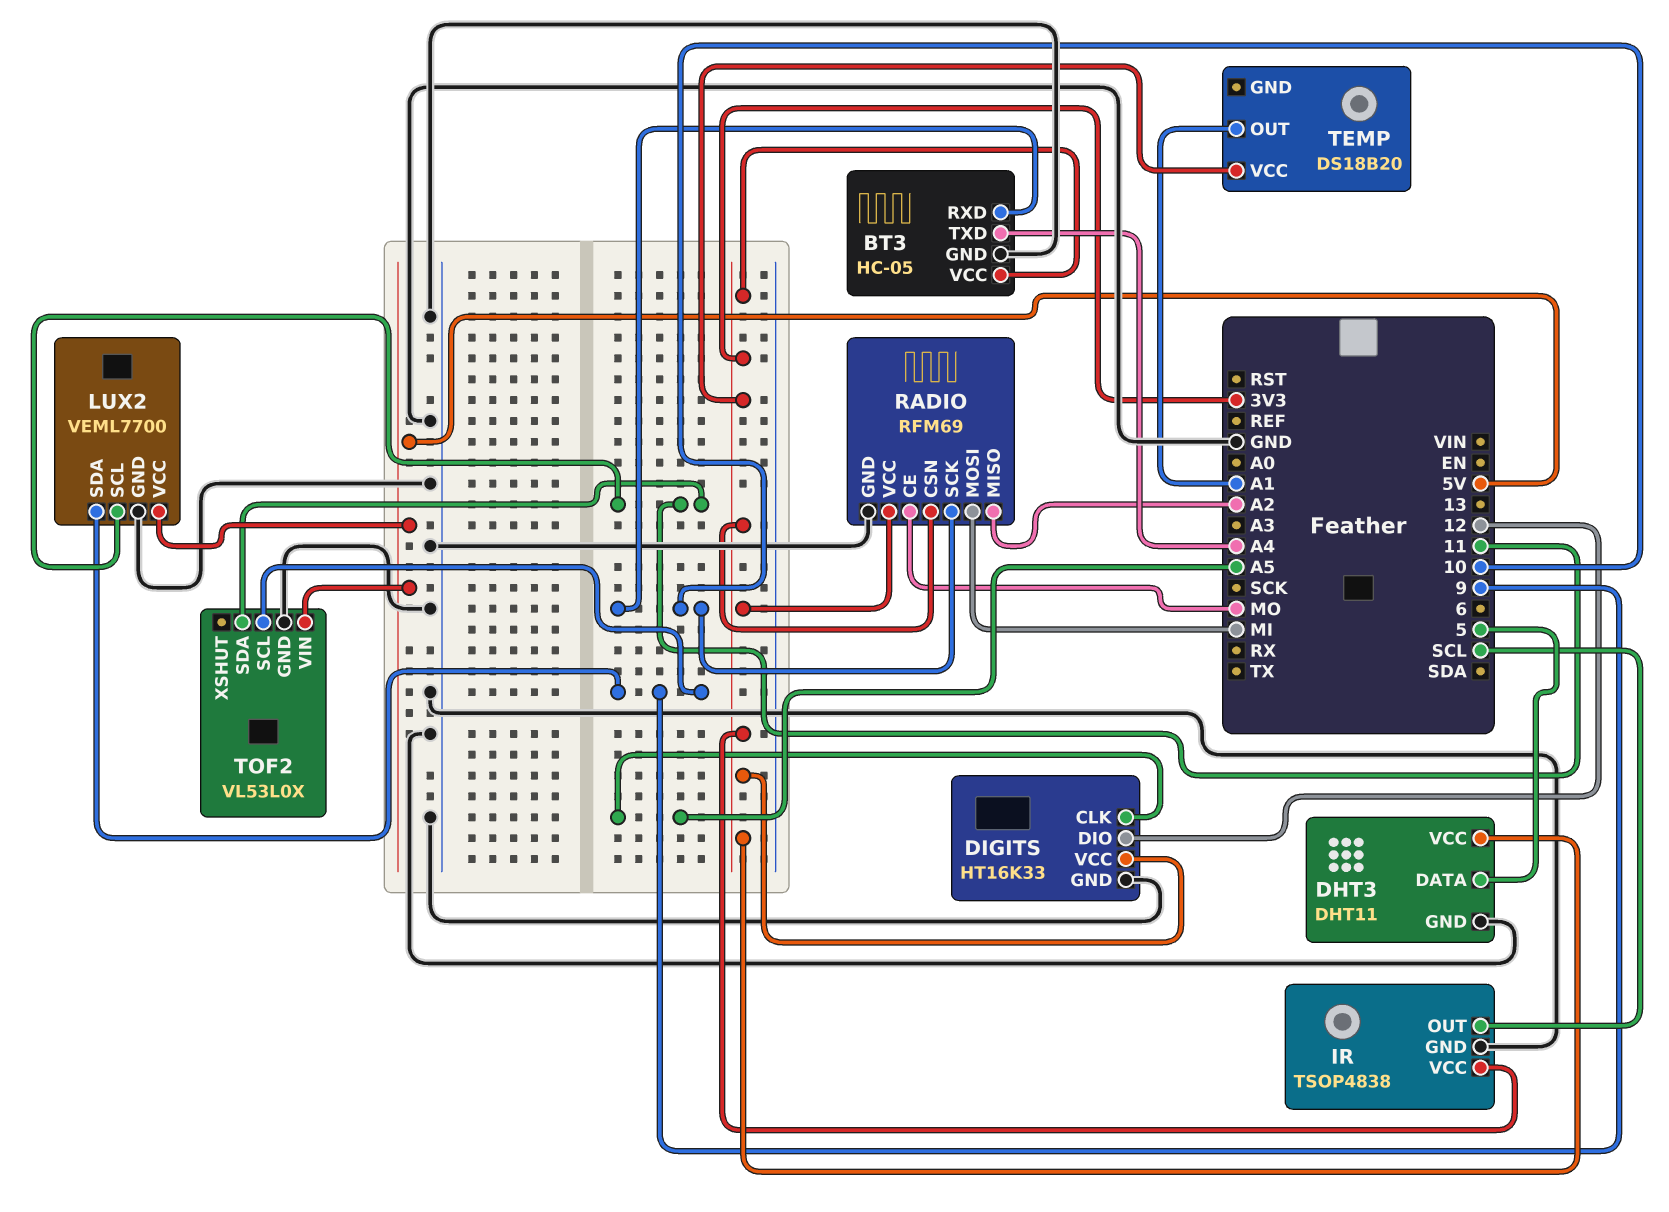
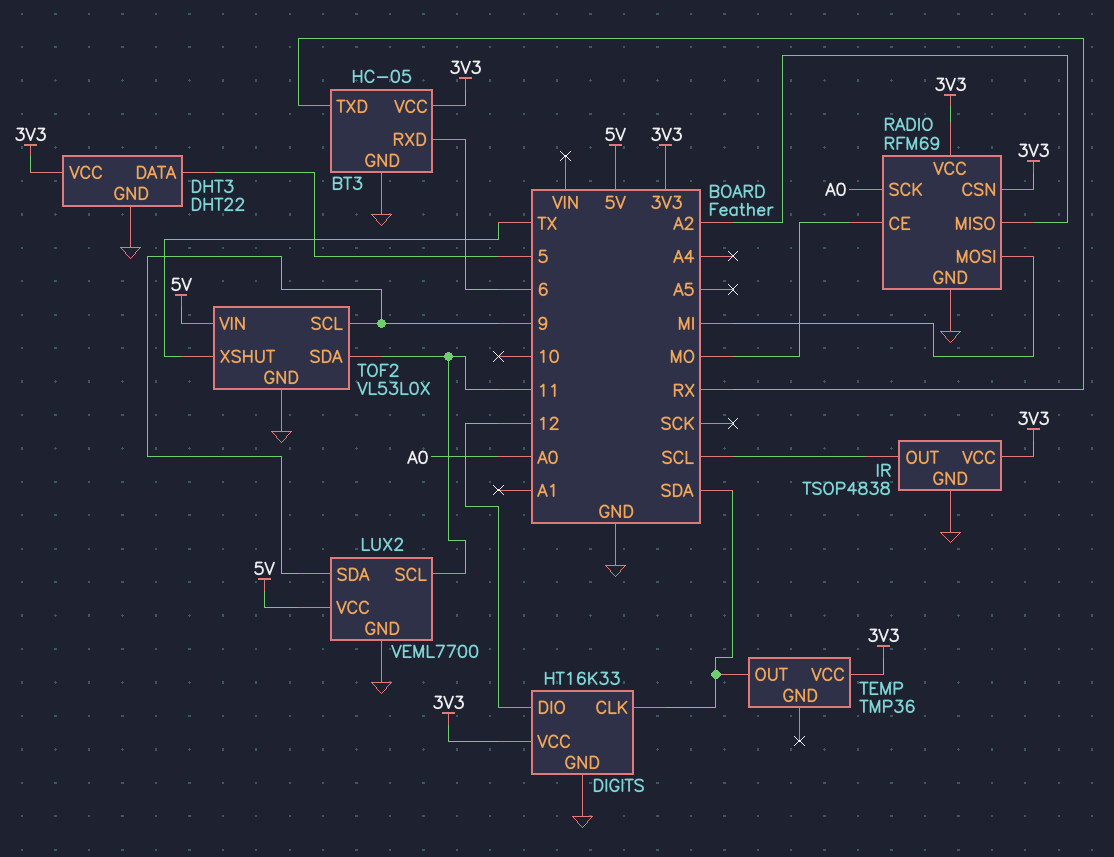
BT3 pin RXD: 10 -> 6
BT3 pin TXD: A4 -> RX
DHT3: DHT11 -> DHT22
DIGITS pin CLK: A5 -> SDA
RADIO pin SCK: 10 -> A0
TEMP: DS18B20 -> TMP36
TEMP pin OUT: A1 -> SDA
TOF2 pin XSHUT: none -> TX

